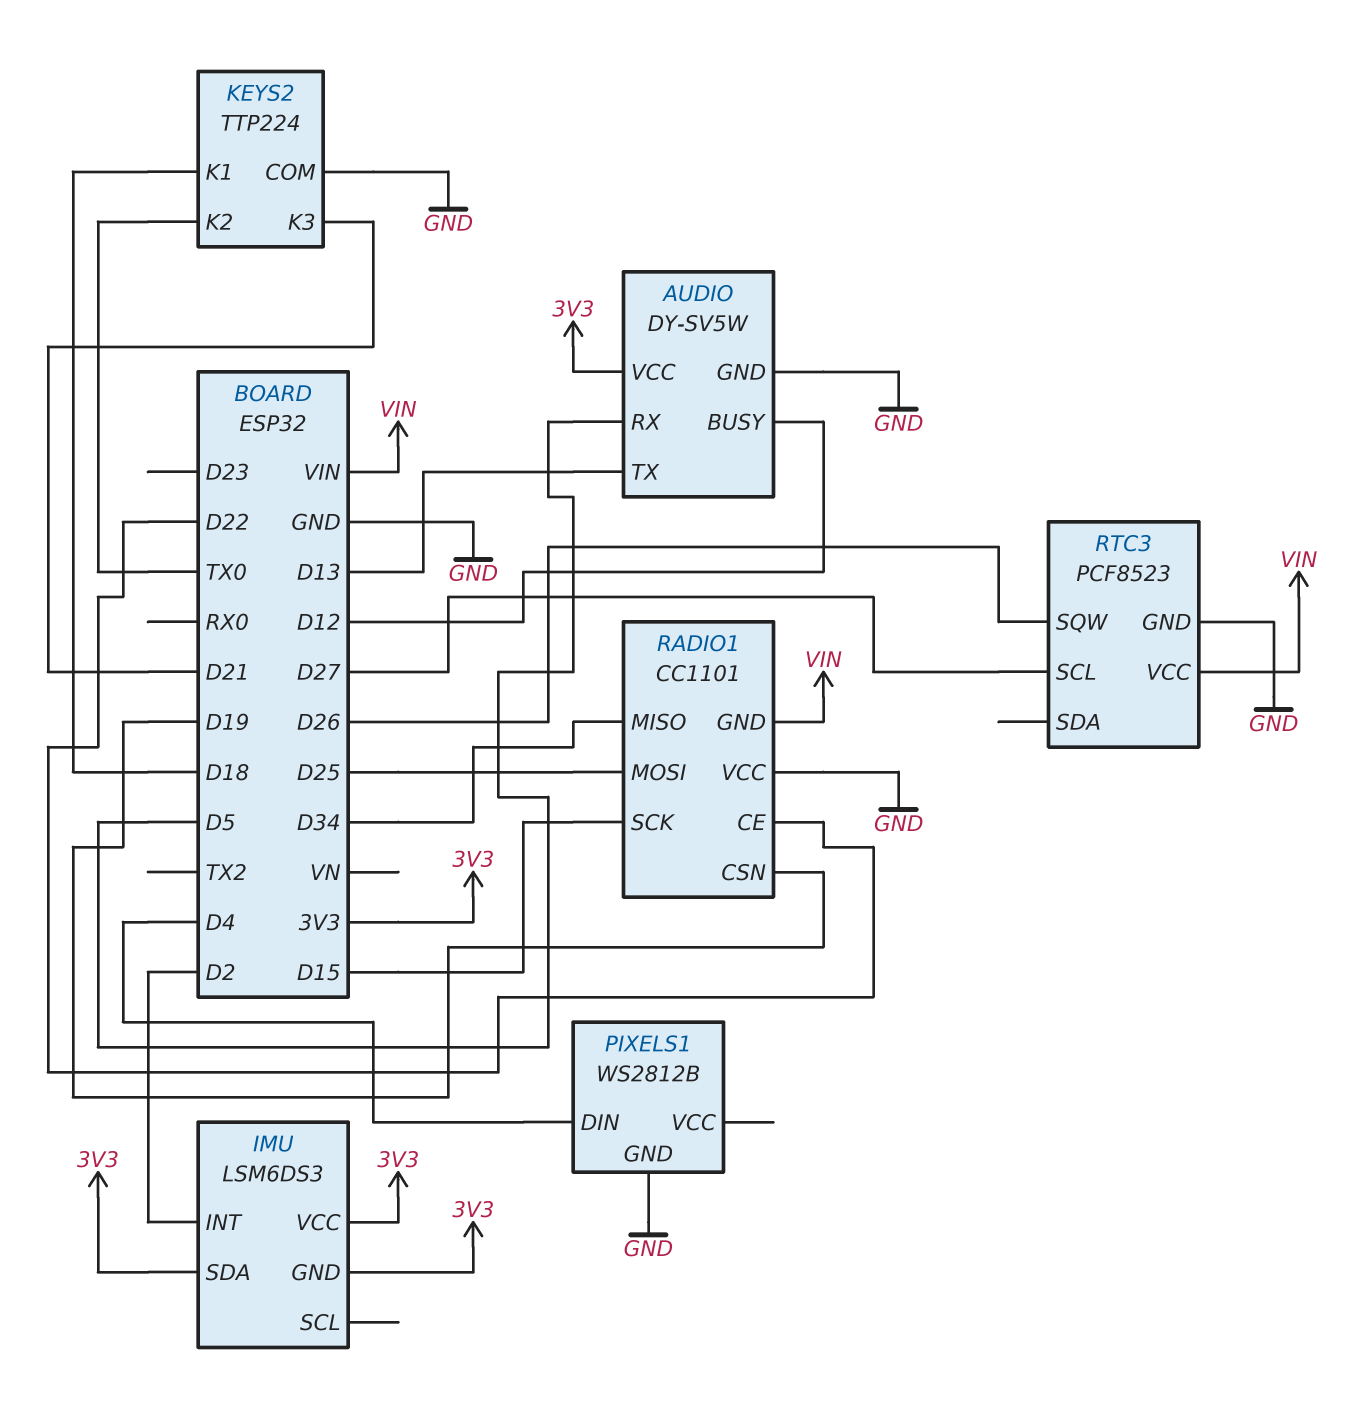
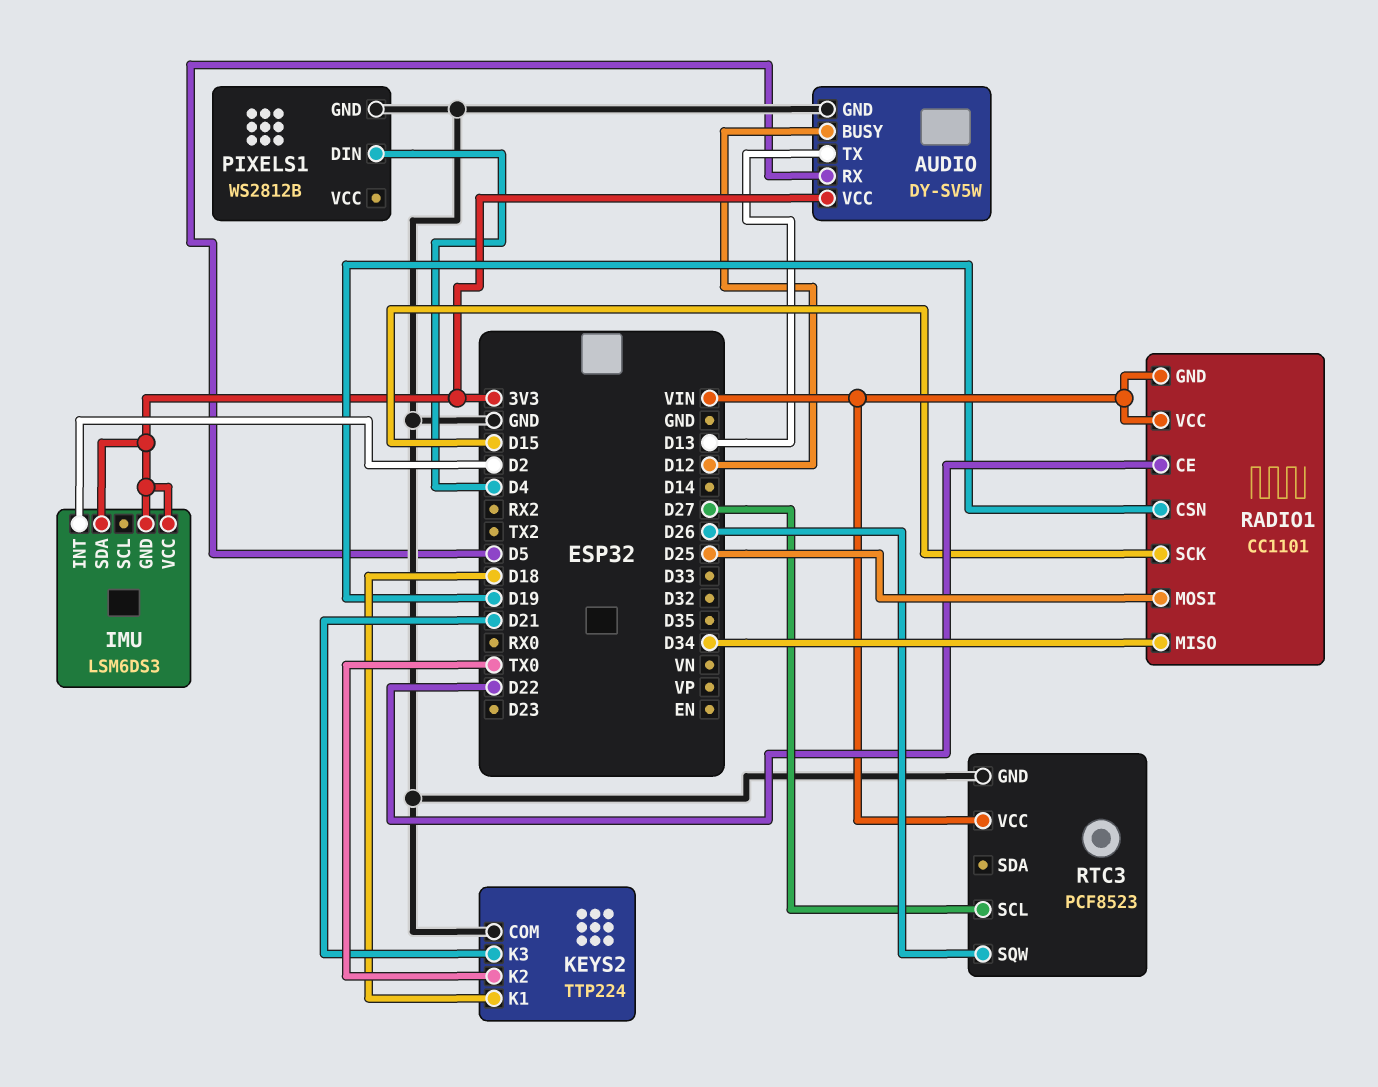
RADIO1 pin VCC: GND -> VIN

